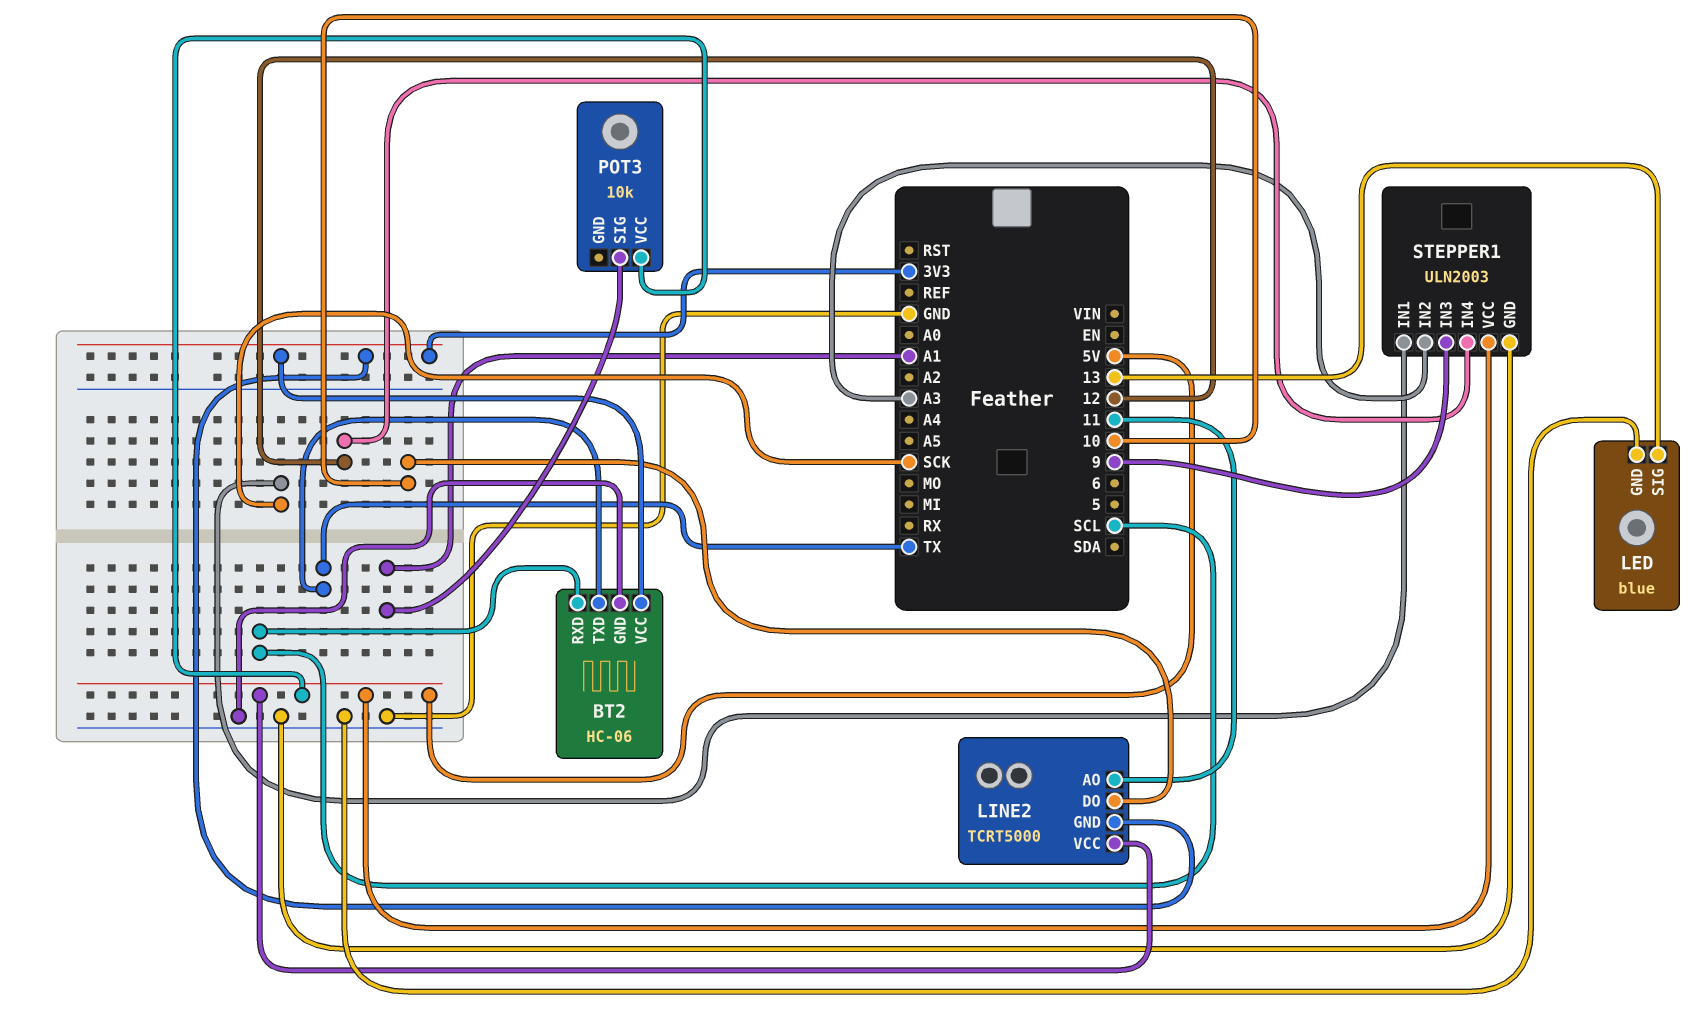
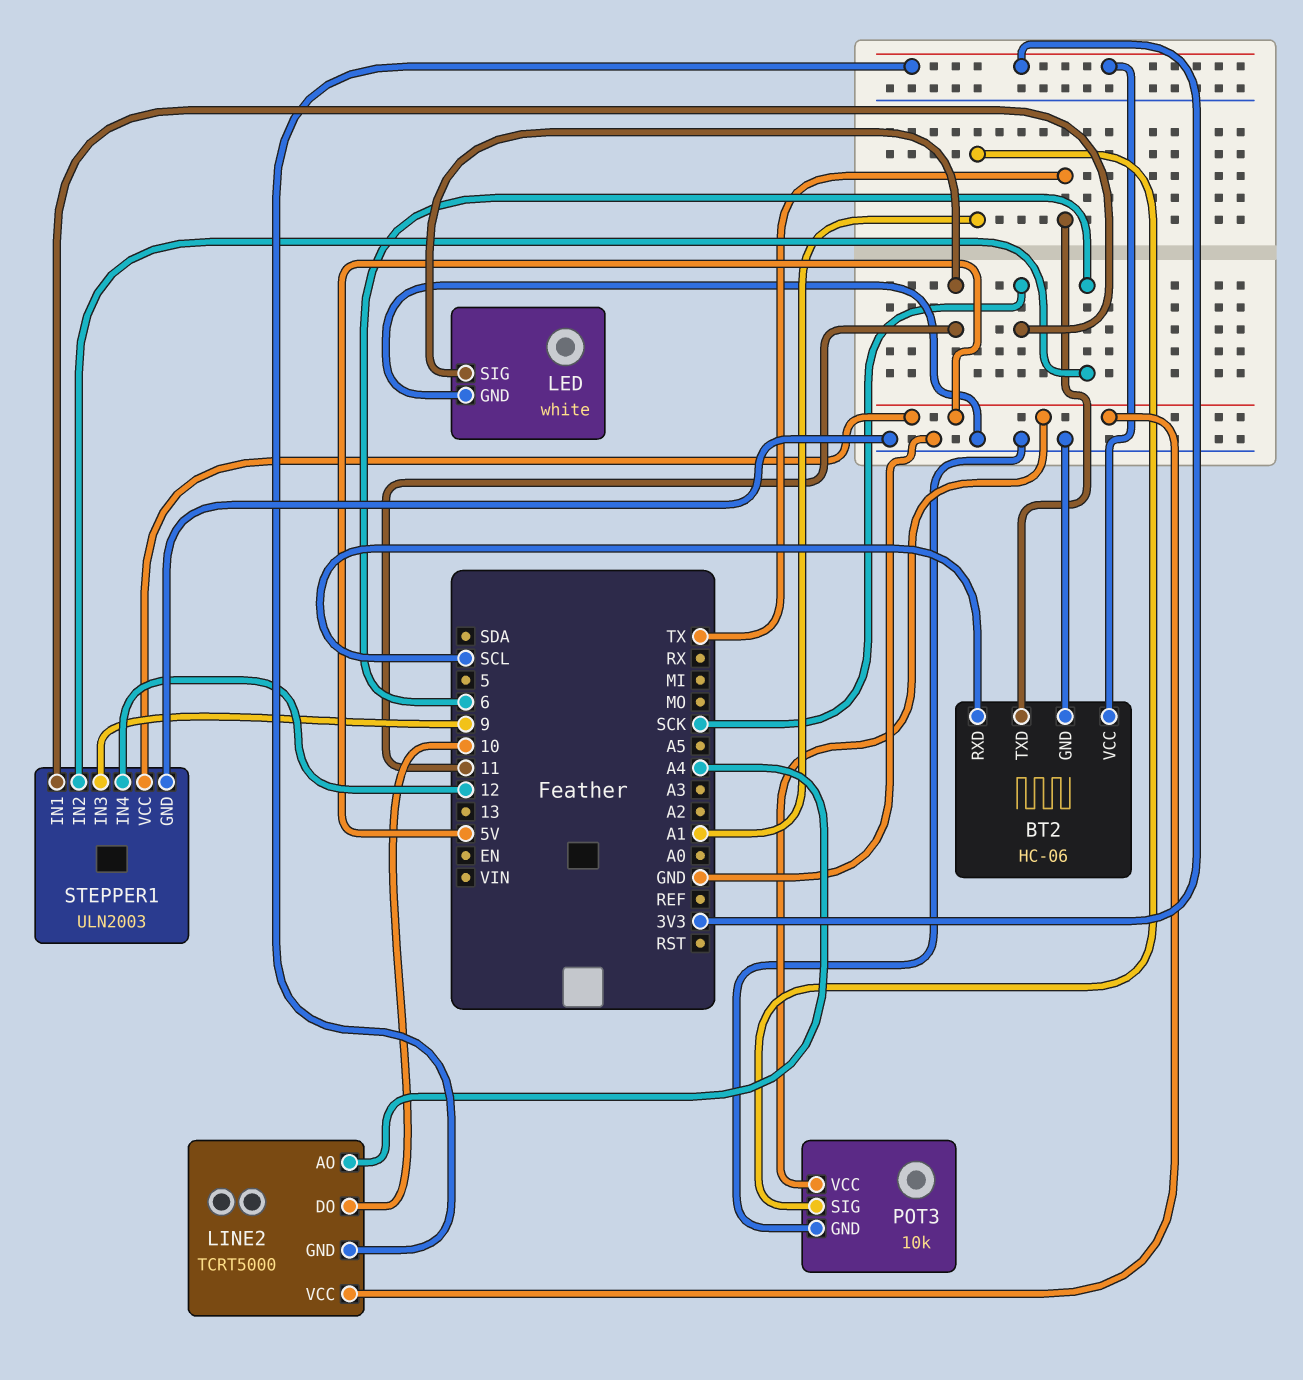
LED: blue -> white
LED pin SIG: 13 -> 11
LINE2 pin AO: 11 -> A4
POT3 pin GND: none -> GND
STEPPER1 pin IN2: A3 -> 6

